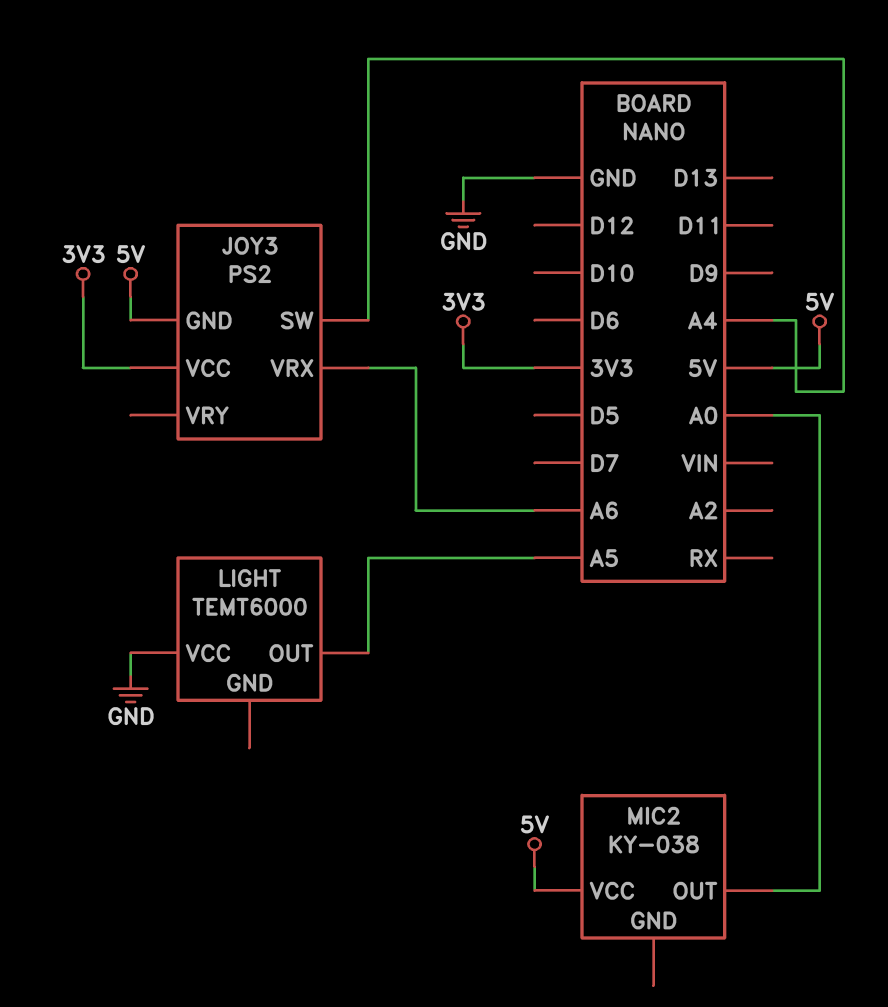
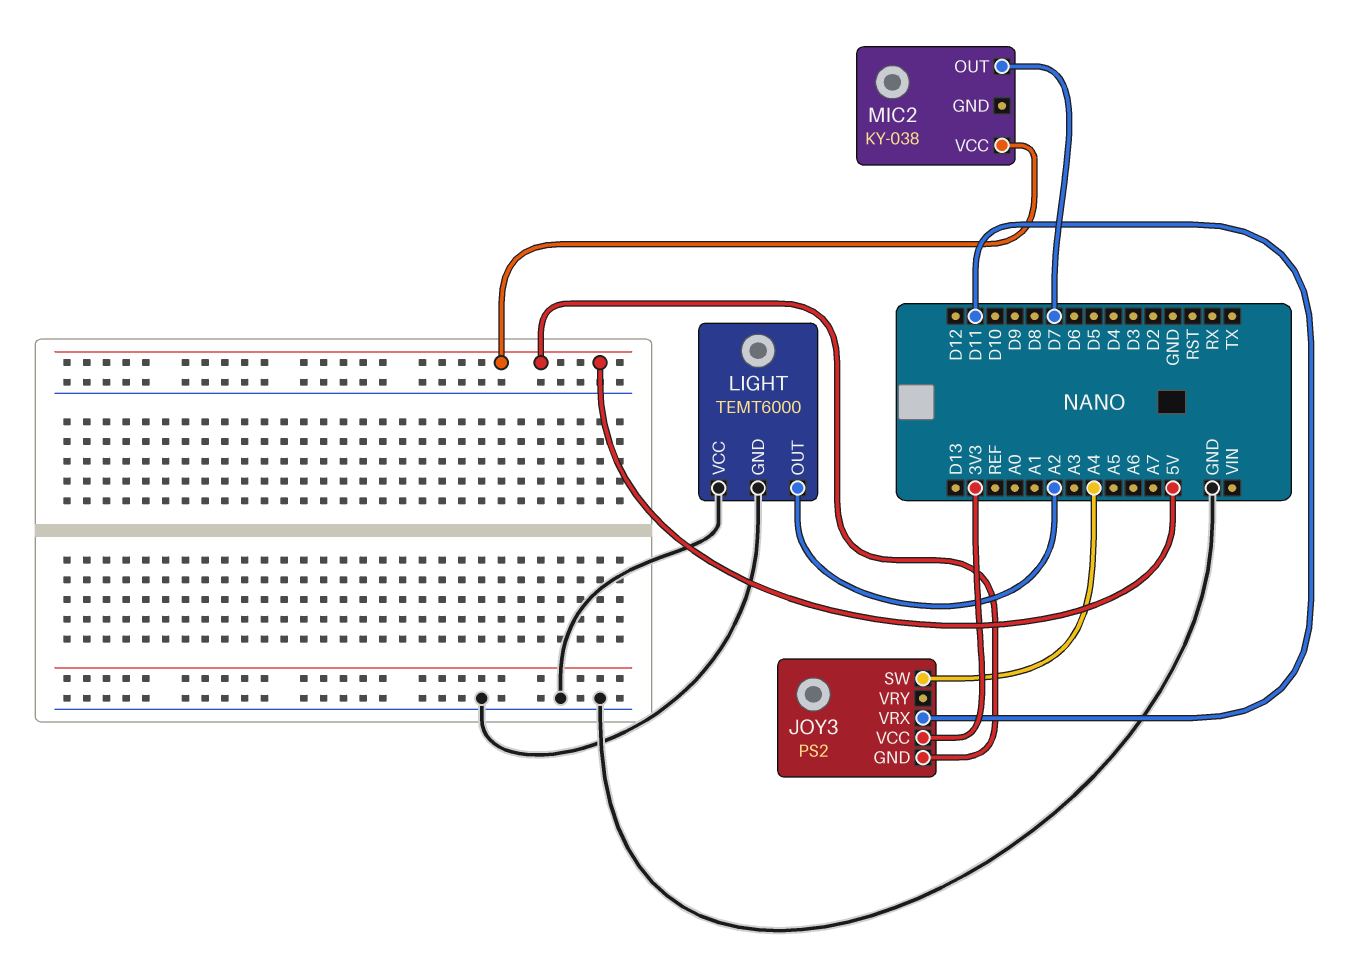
JOY3 pin VRX: A6 -> D11
LIGHT pin GND: none -> GND
LIGHT pin OUT: A5 -> A2
MIC2 pin OUT: A0 -> D7

